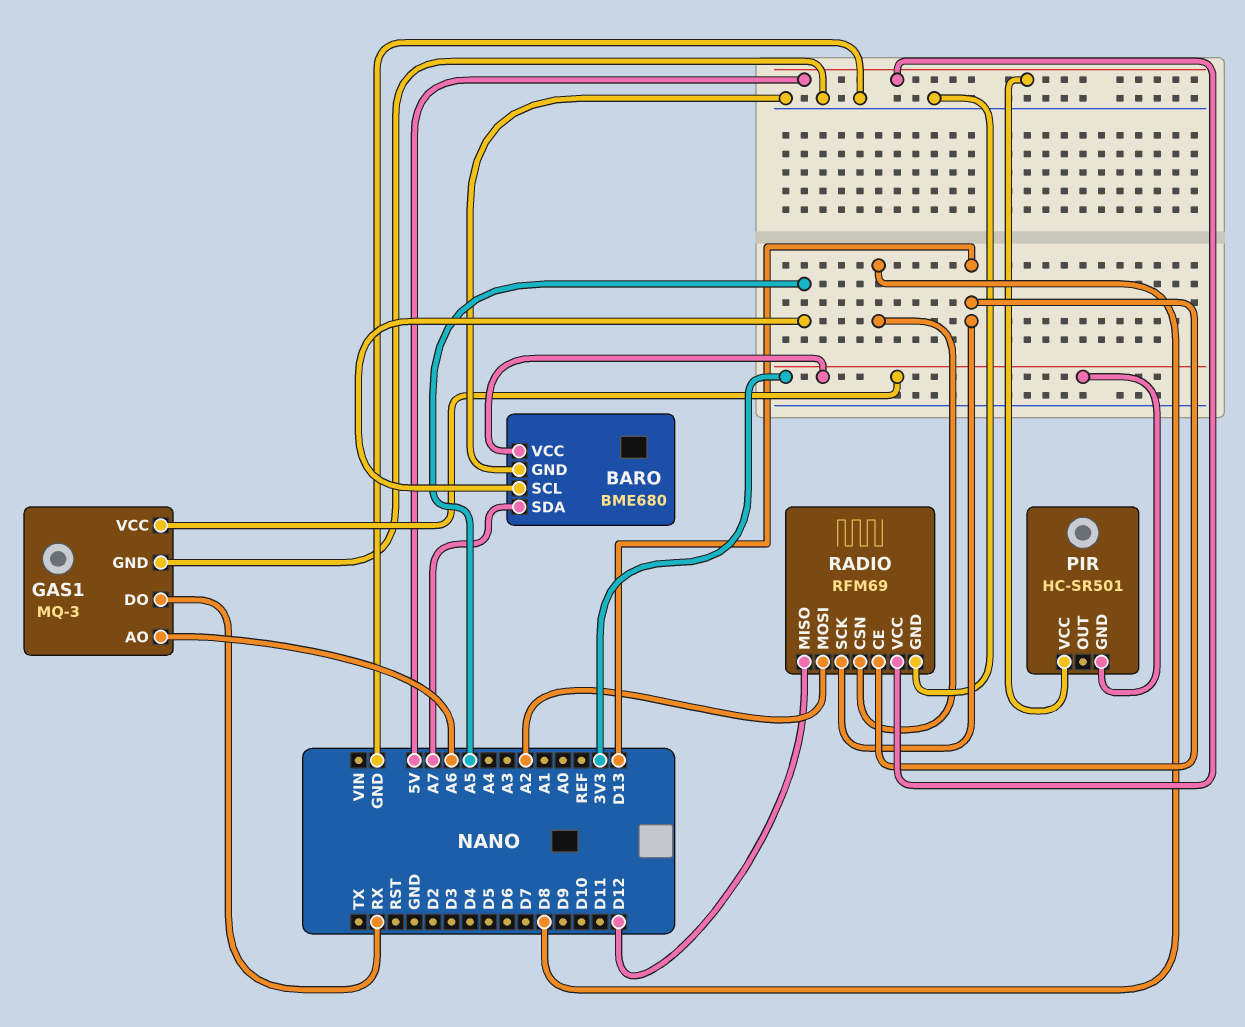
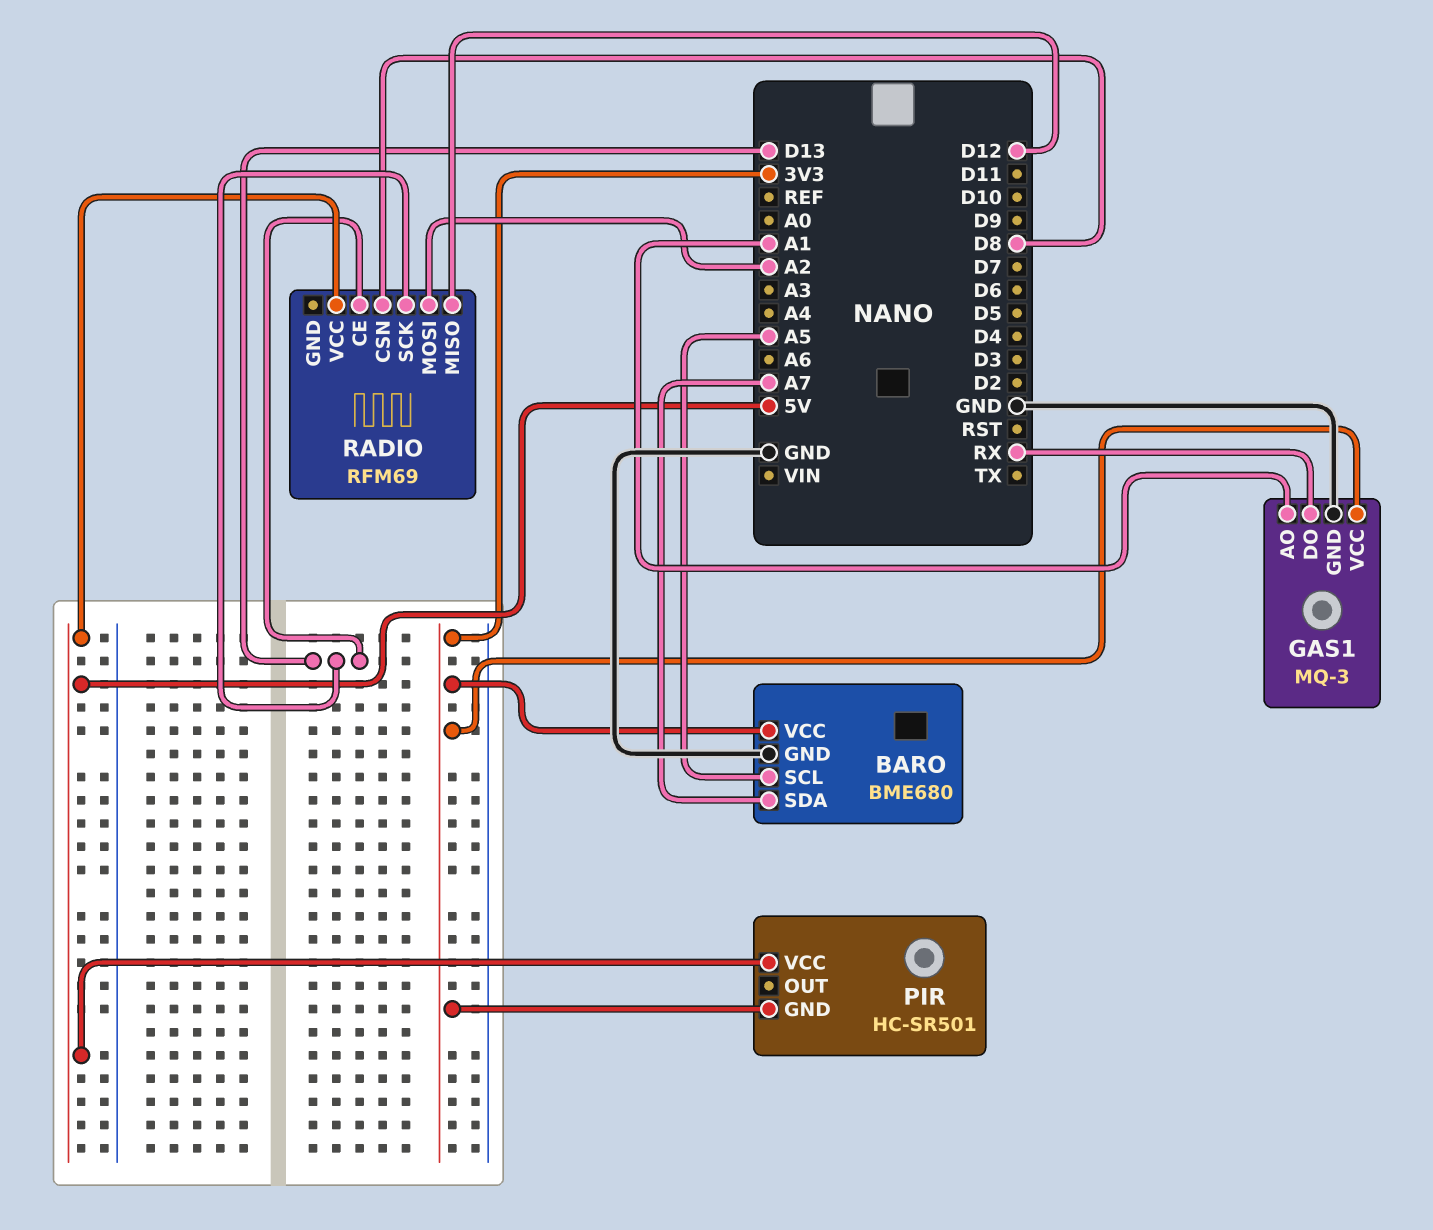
GAS1 pin AO: A6 -> A1
RADIO pin GND: GND -> none

